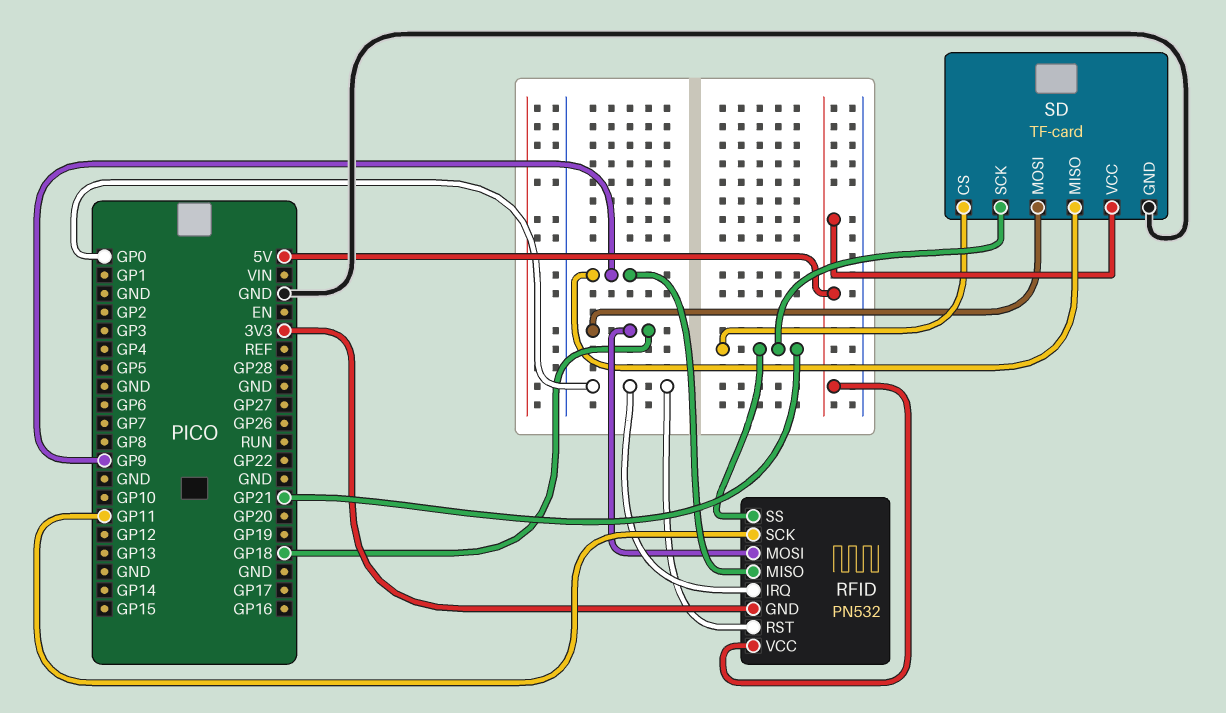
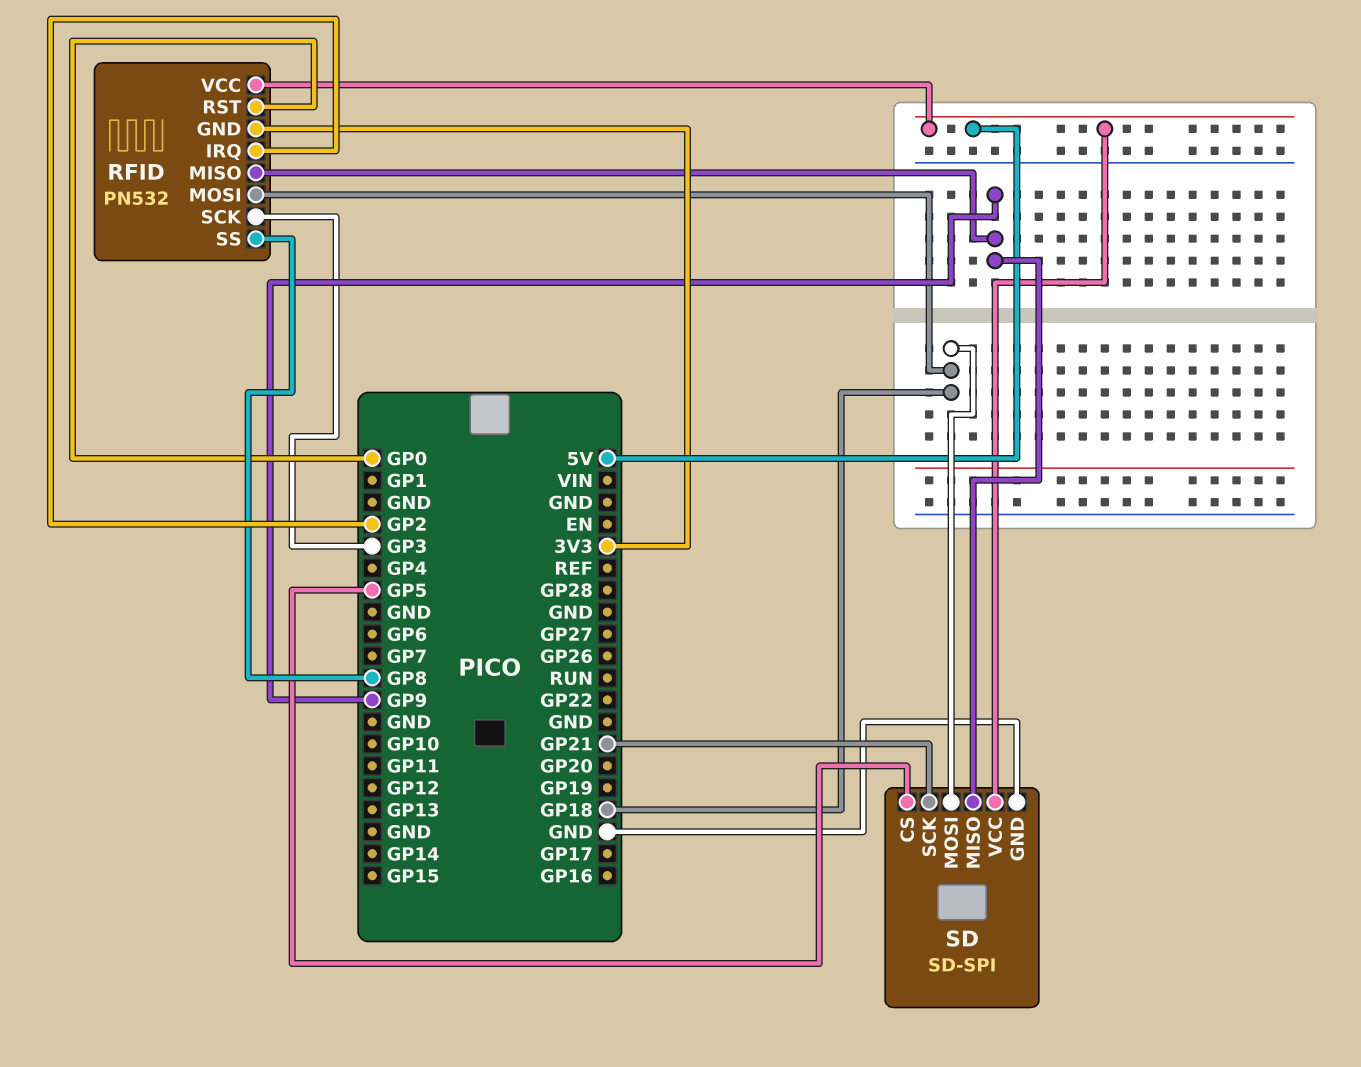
RFID pin IRQ: GP0 -> GP2
RFID pin SCK: GP11 -> GP3
RFID pin SS: GP21 -> GP8
SD: TF-card -> SD-SPI
SD pin CS: GP21 -> GP5

